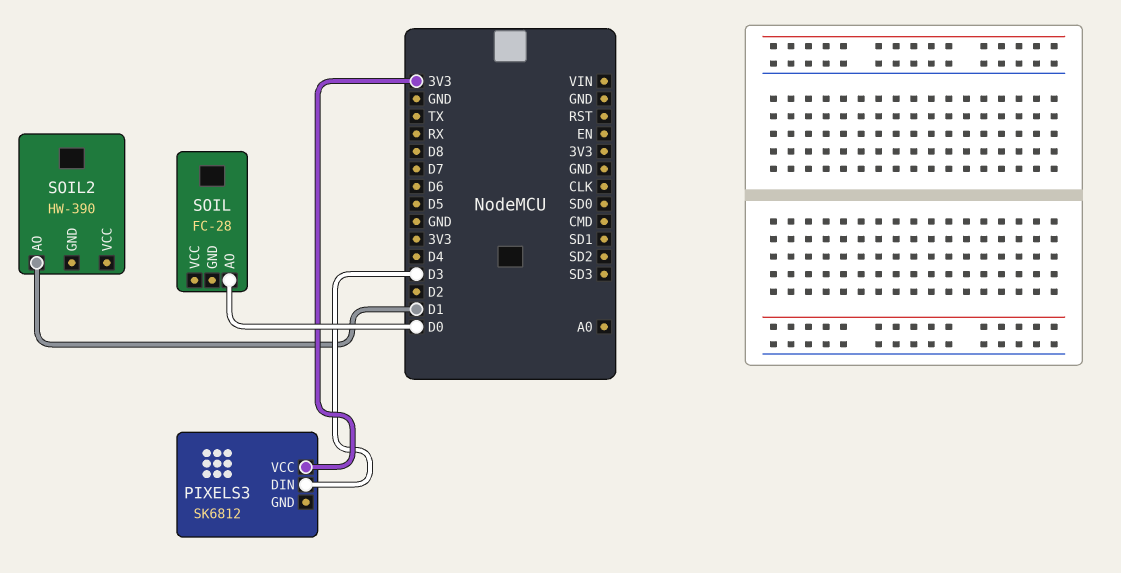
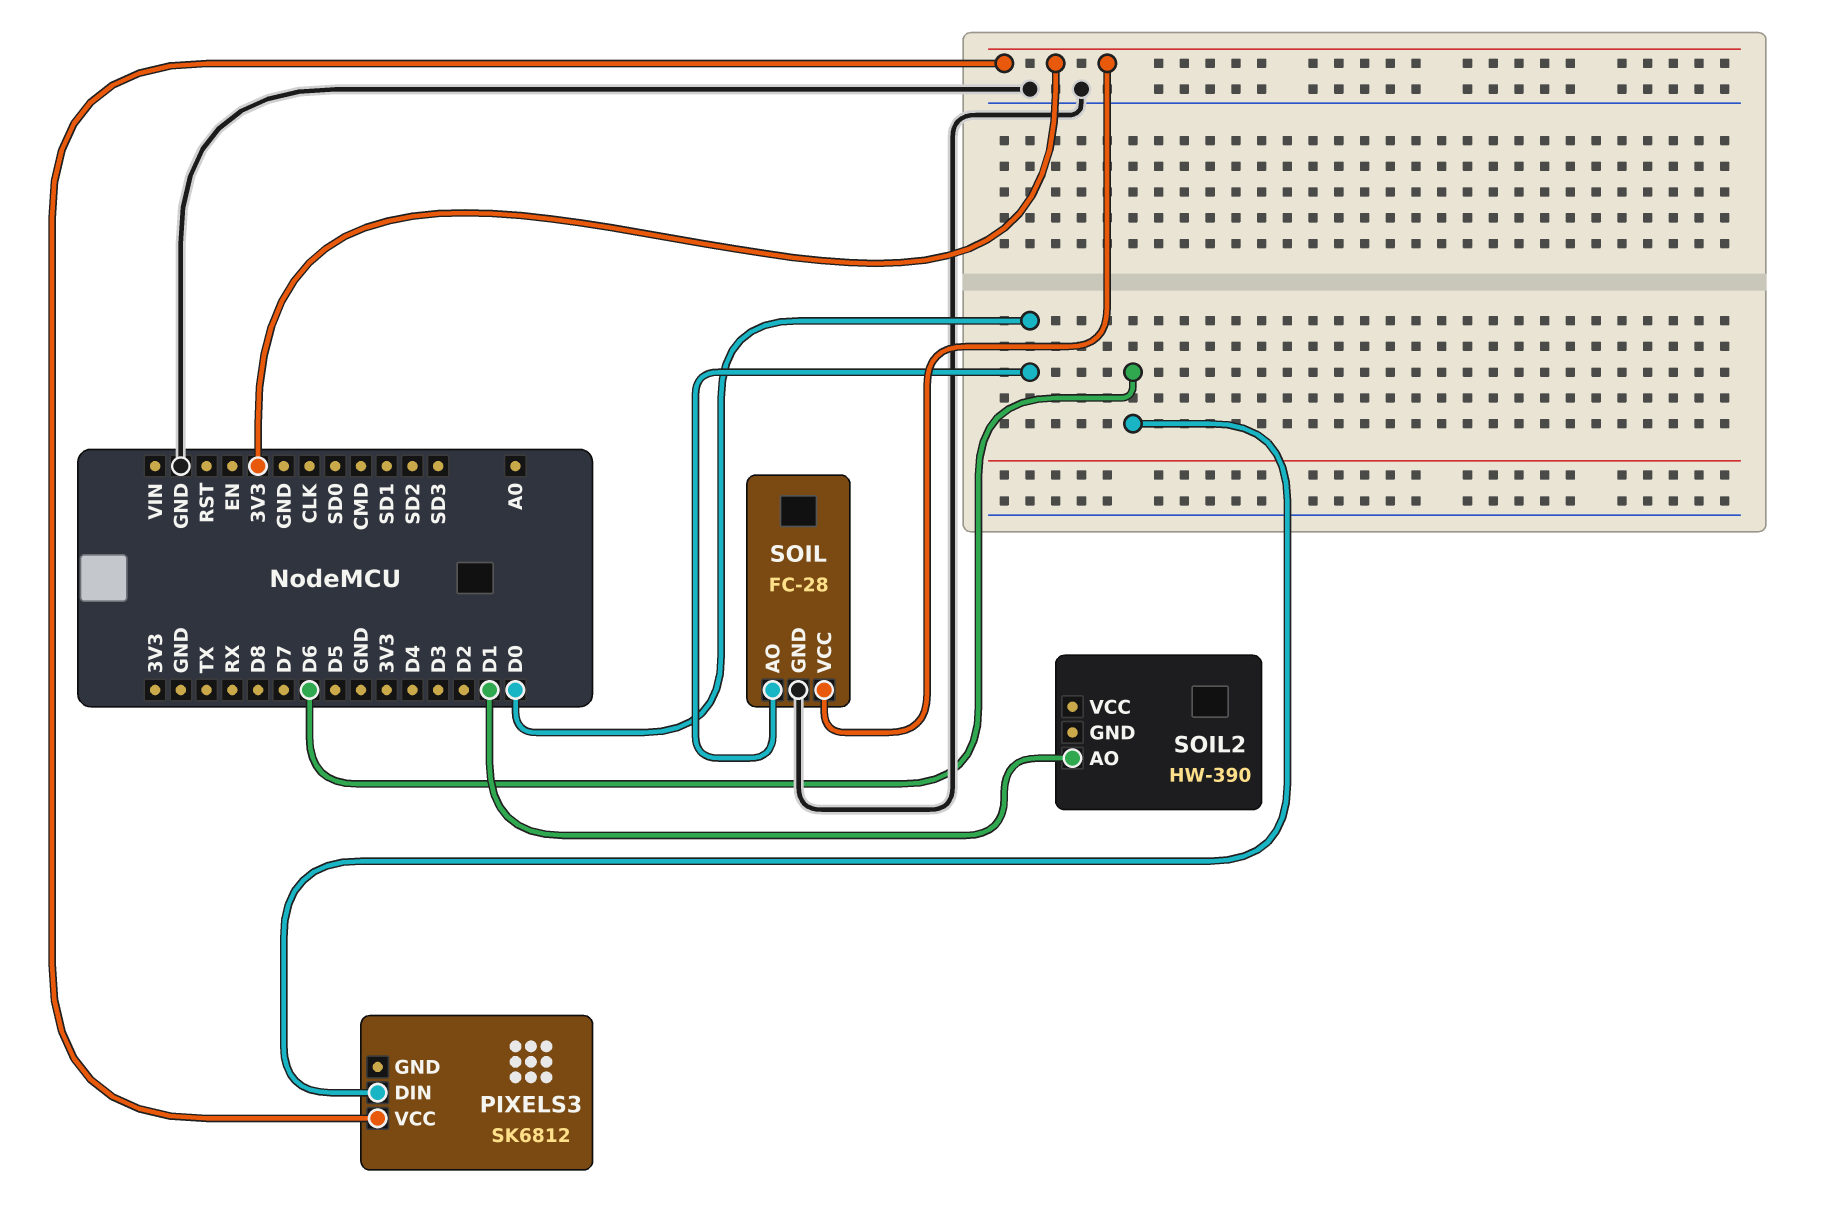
PIXELS3 pin DIN: D3 -> D6
SOIL pin GND: none -> GND
SOIL pin VCC: none -> 3V3

